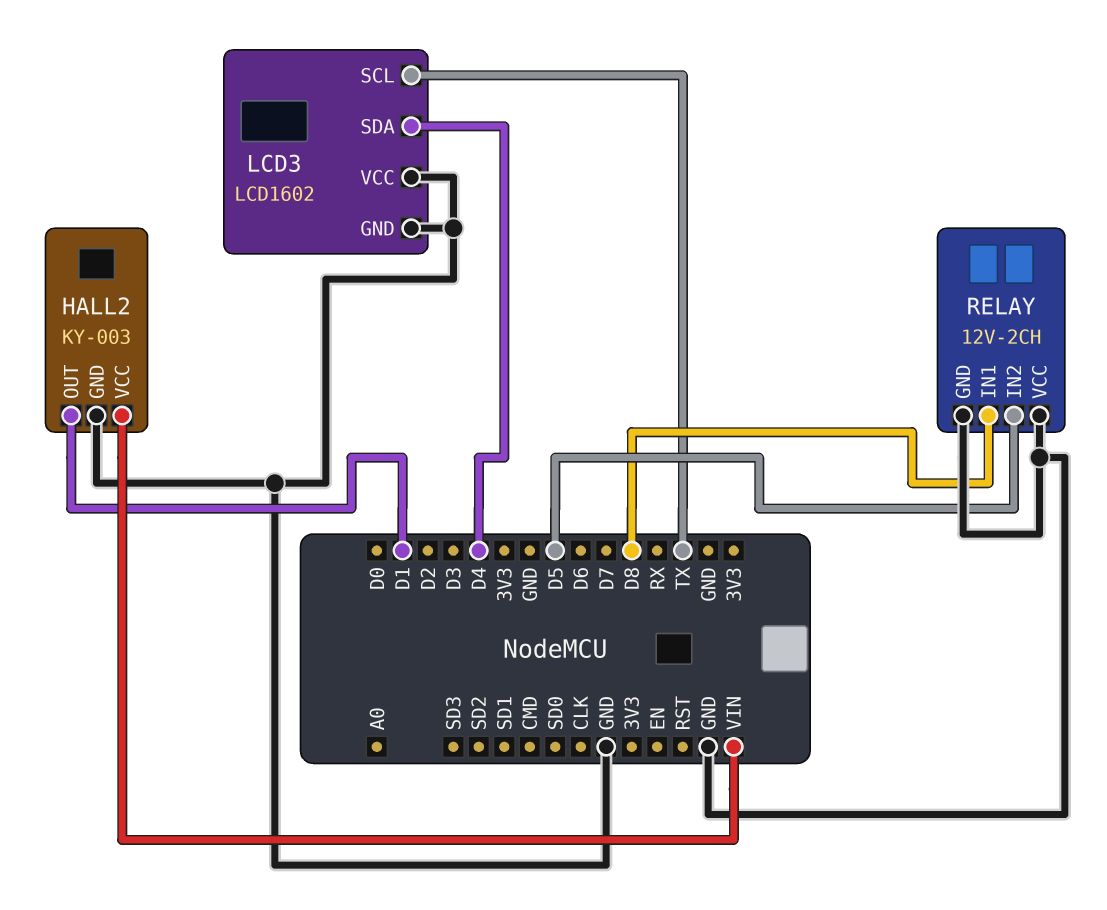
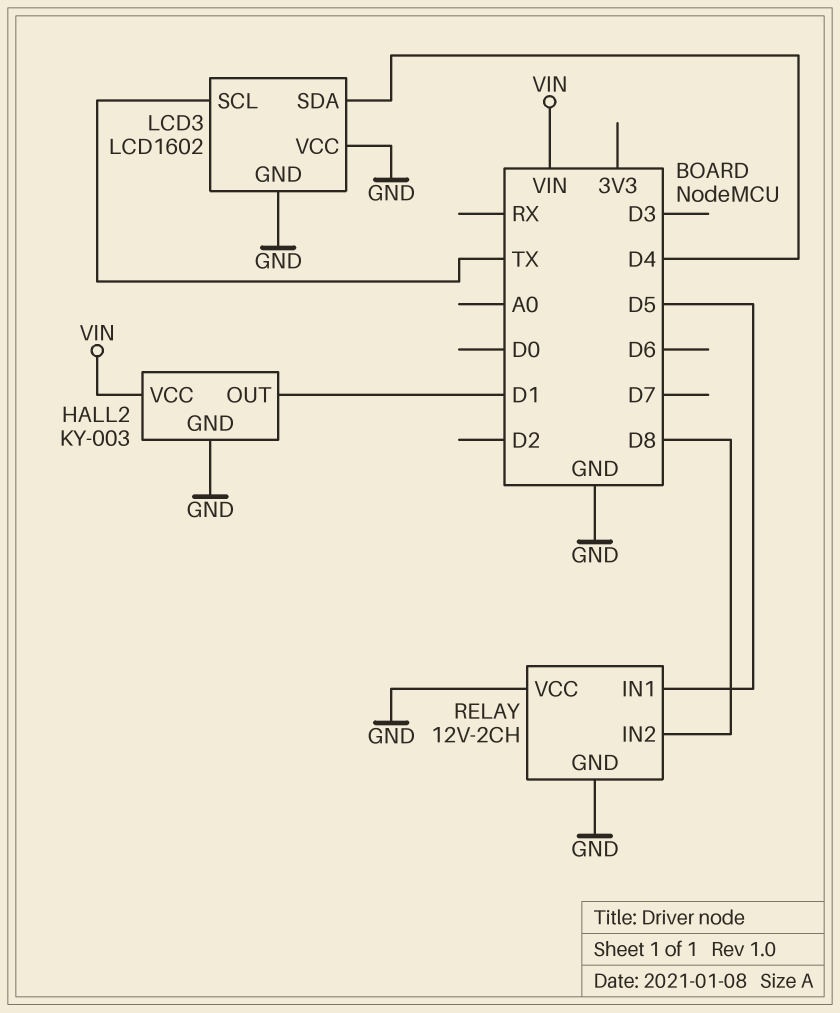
RELAY pin IN1: D8 -> D5
RELAY pin IN2: D5 -> D8

